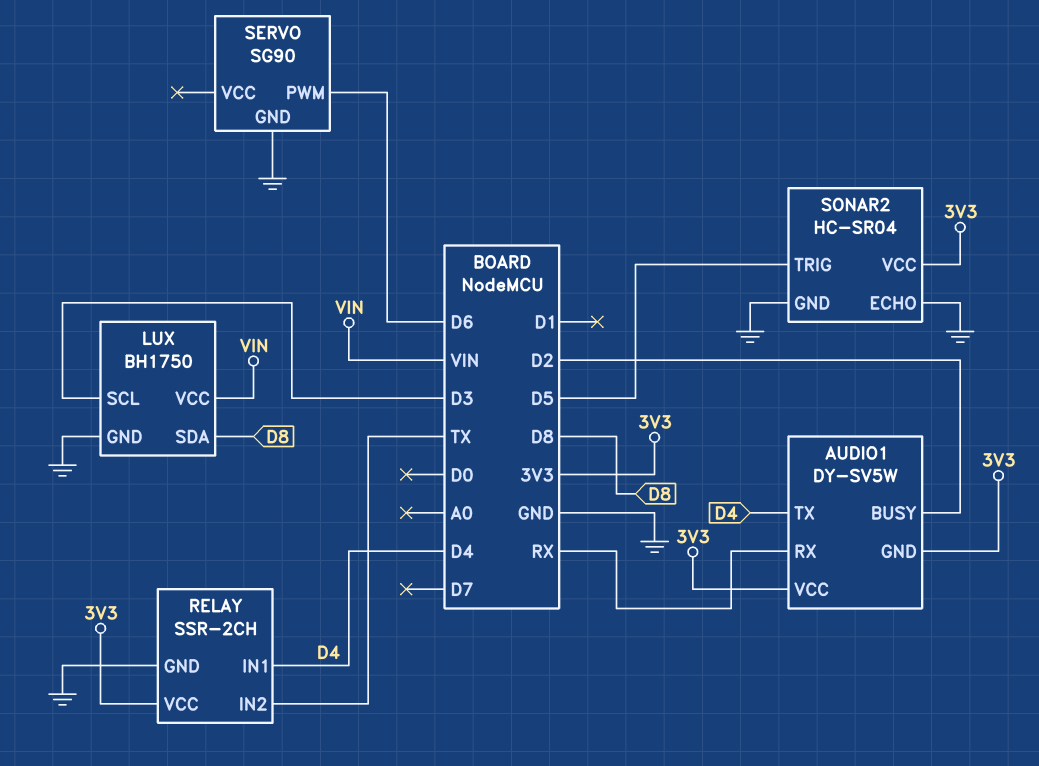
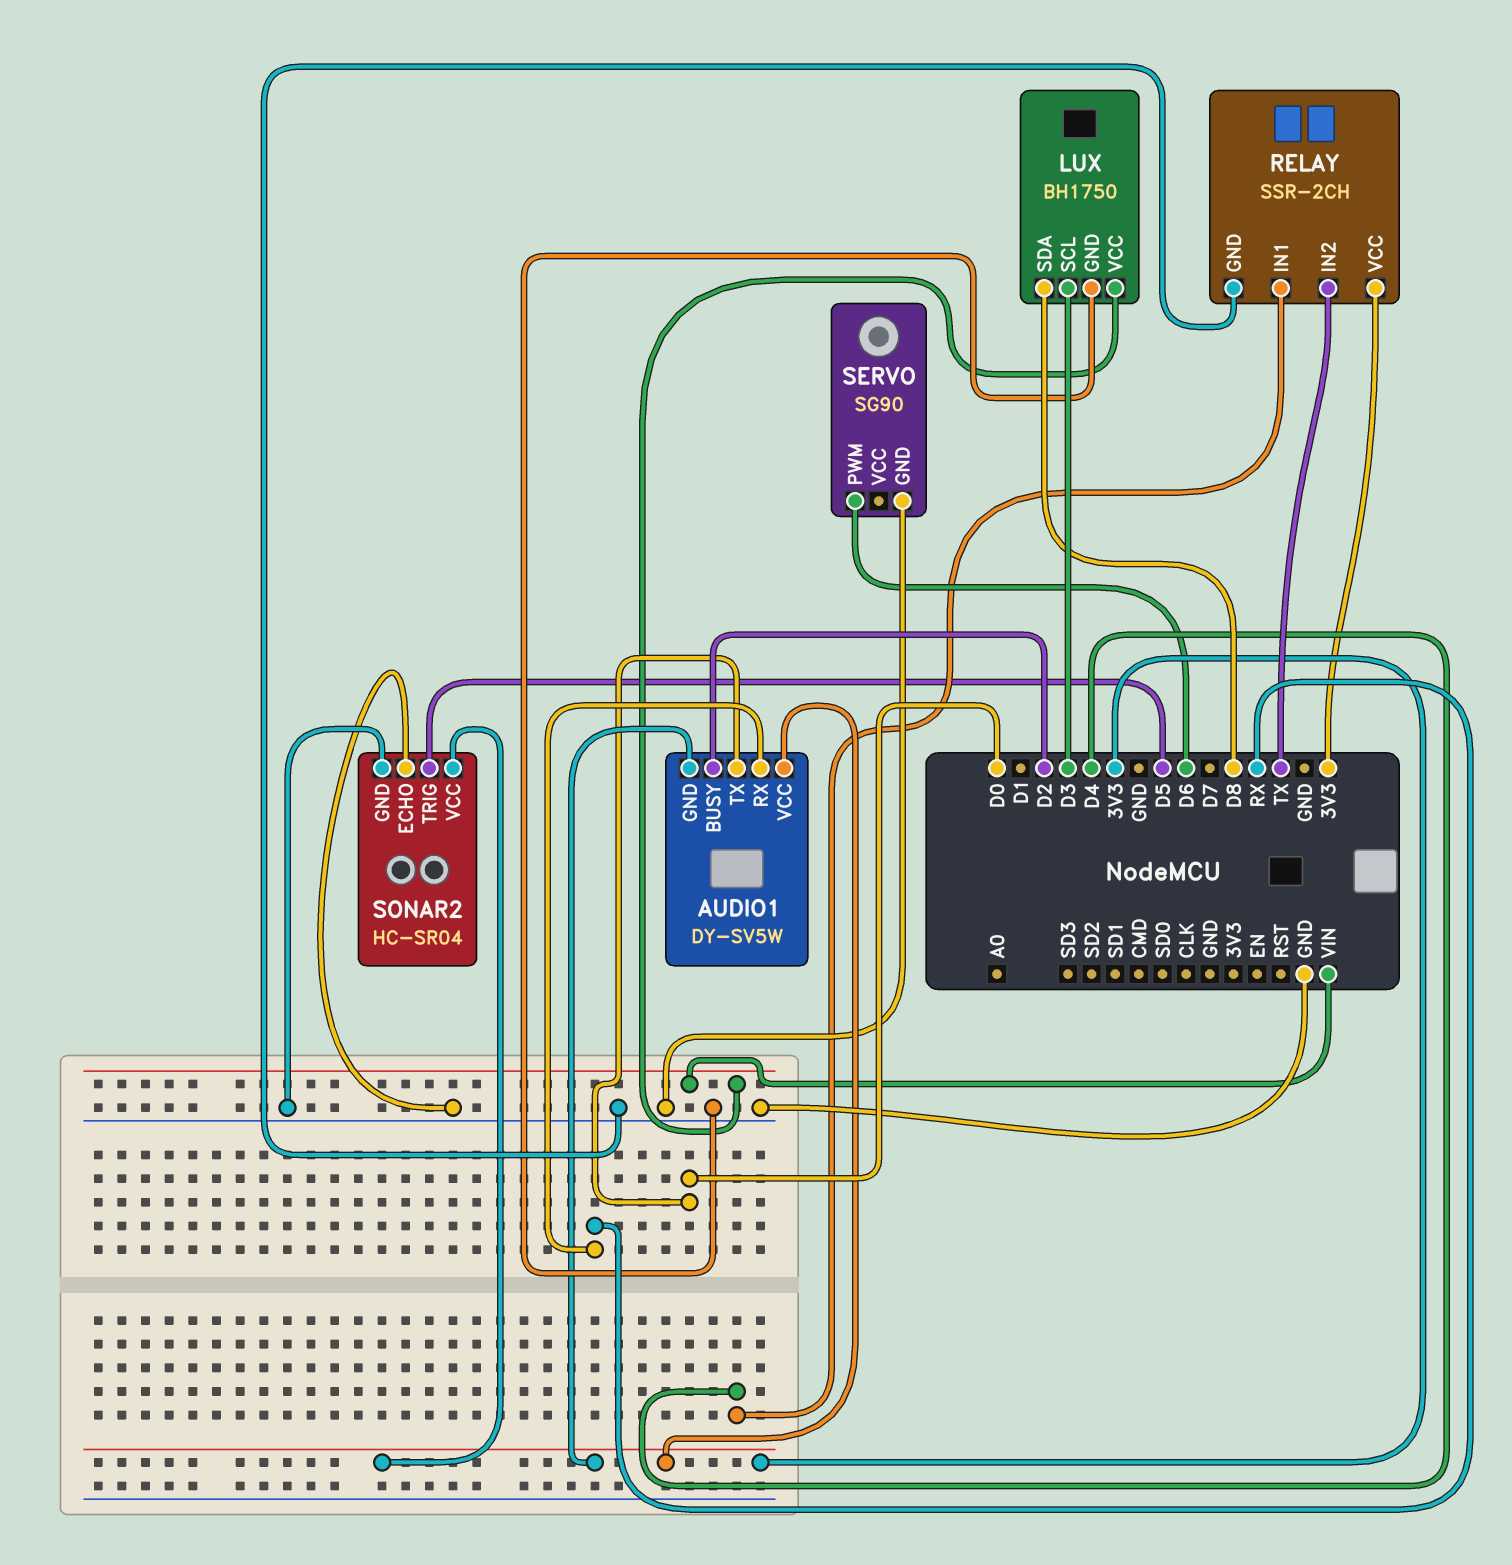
AUDIO1 pin TX: D4 -> D0

